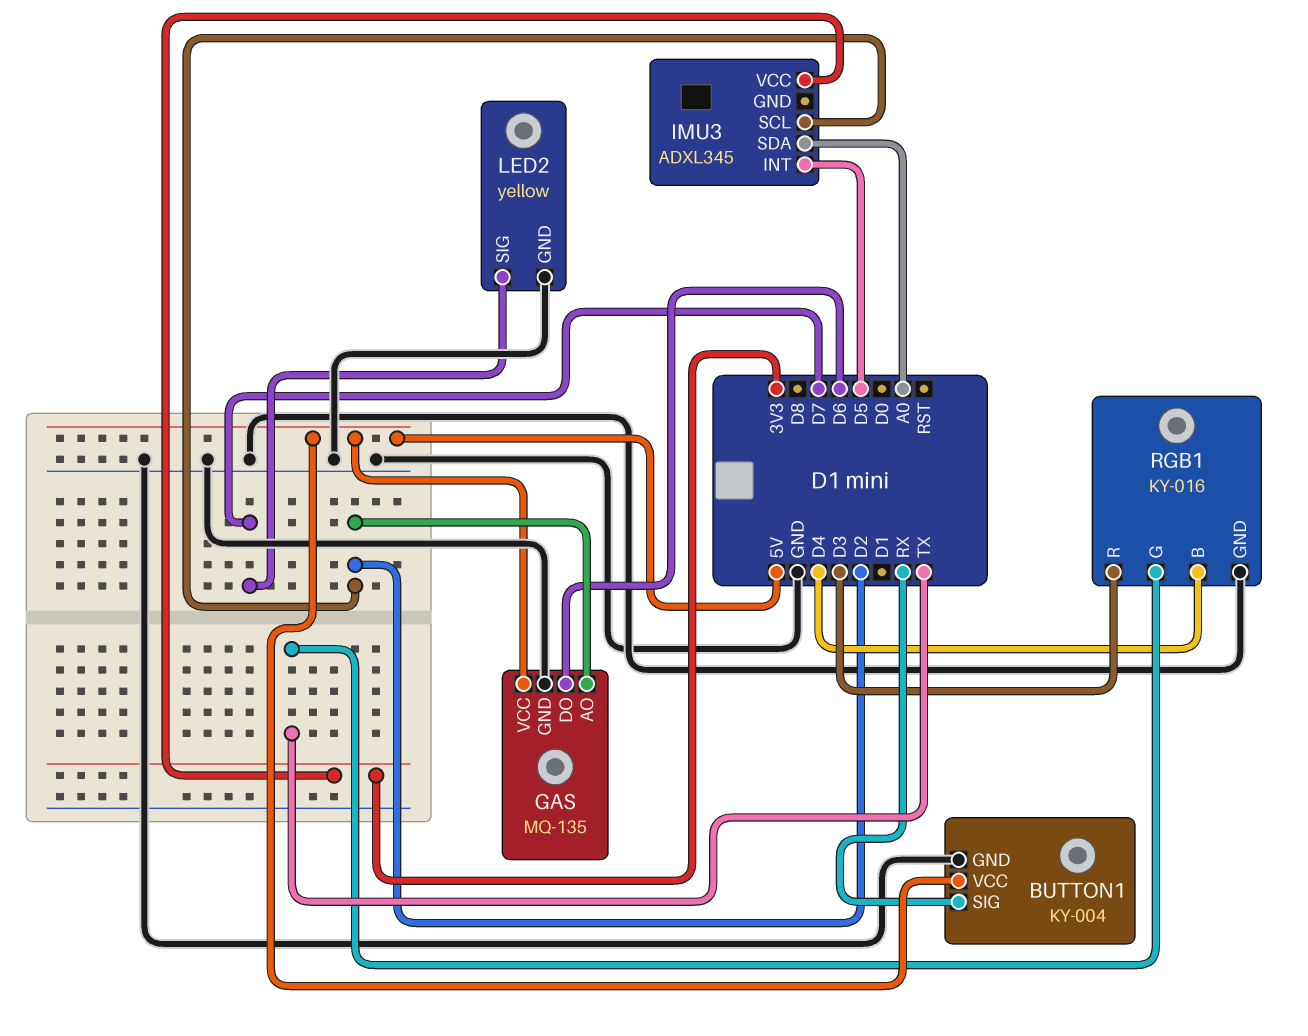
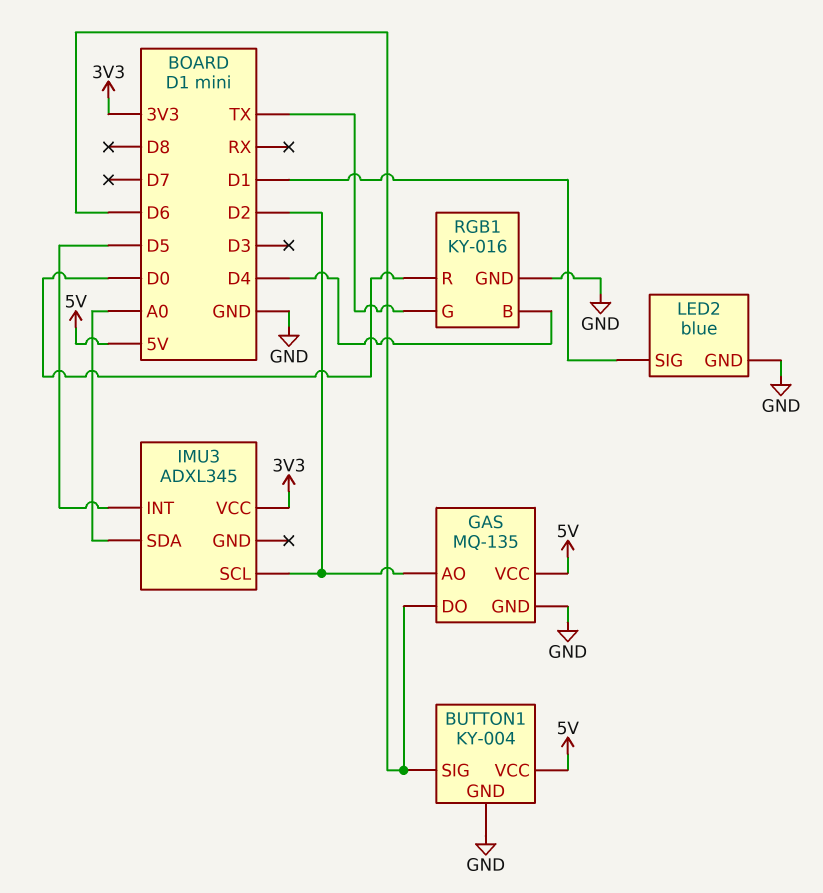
BUTTON1 pin SIG: RX -> D6
LED2: yellow -> blue
LED2 pin SIG: D7 -> D1
RGB1 pin R: D3 -> D0

